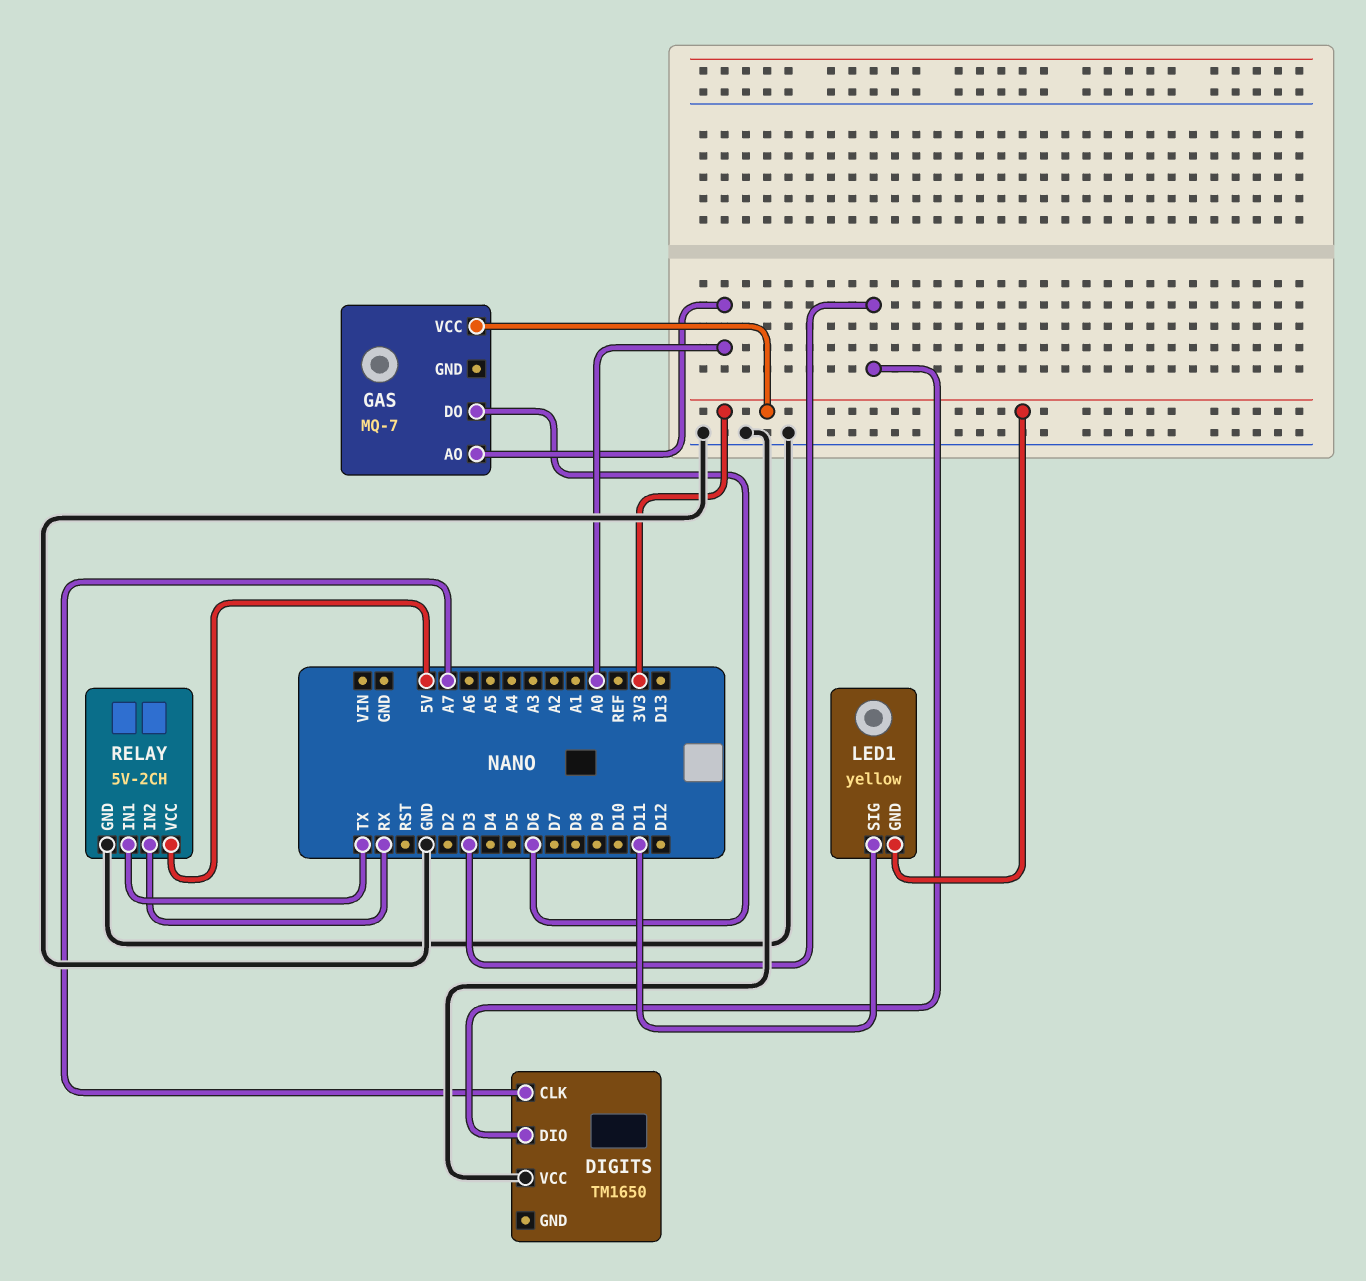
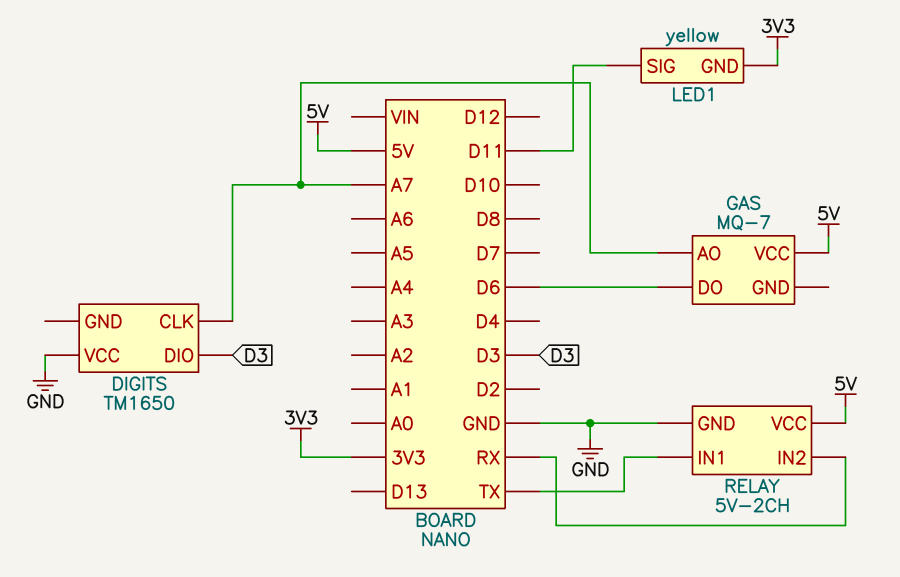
GAS pin AO: A0 -> A7
GAS pin VCC: 3V3 -> 5V

